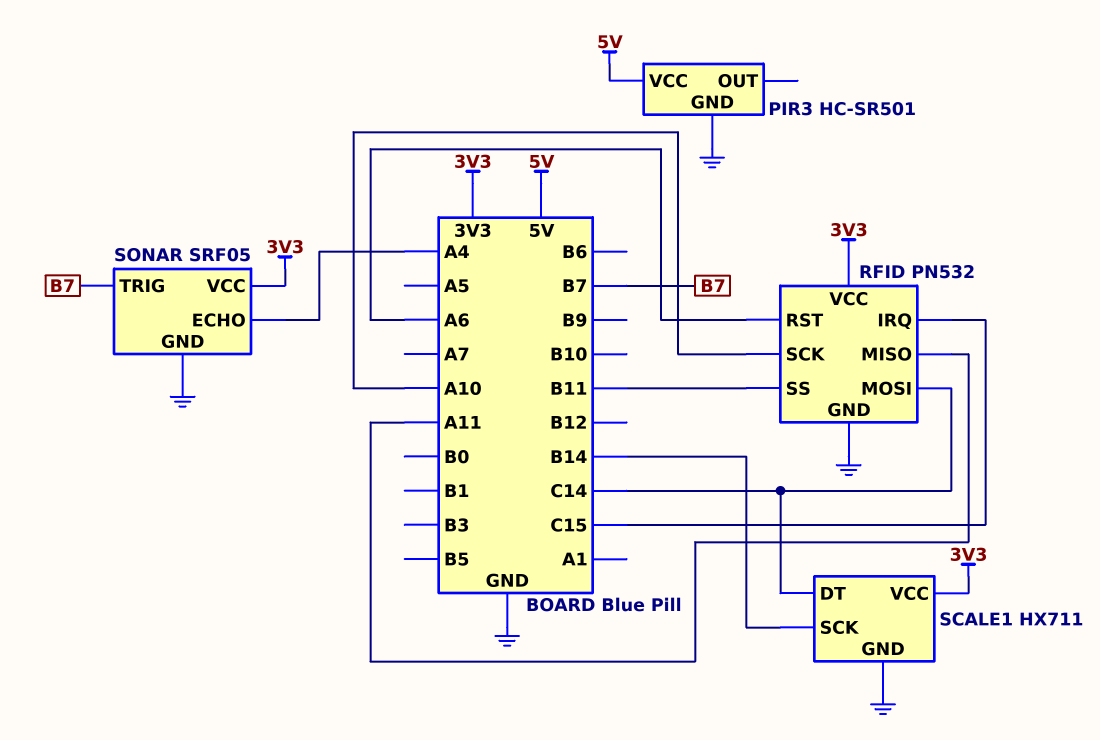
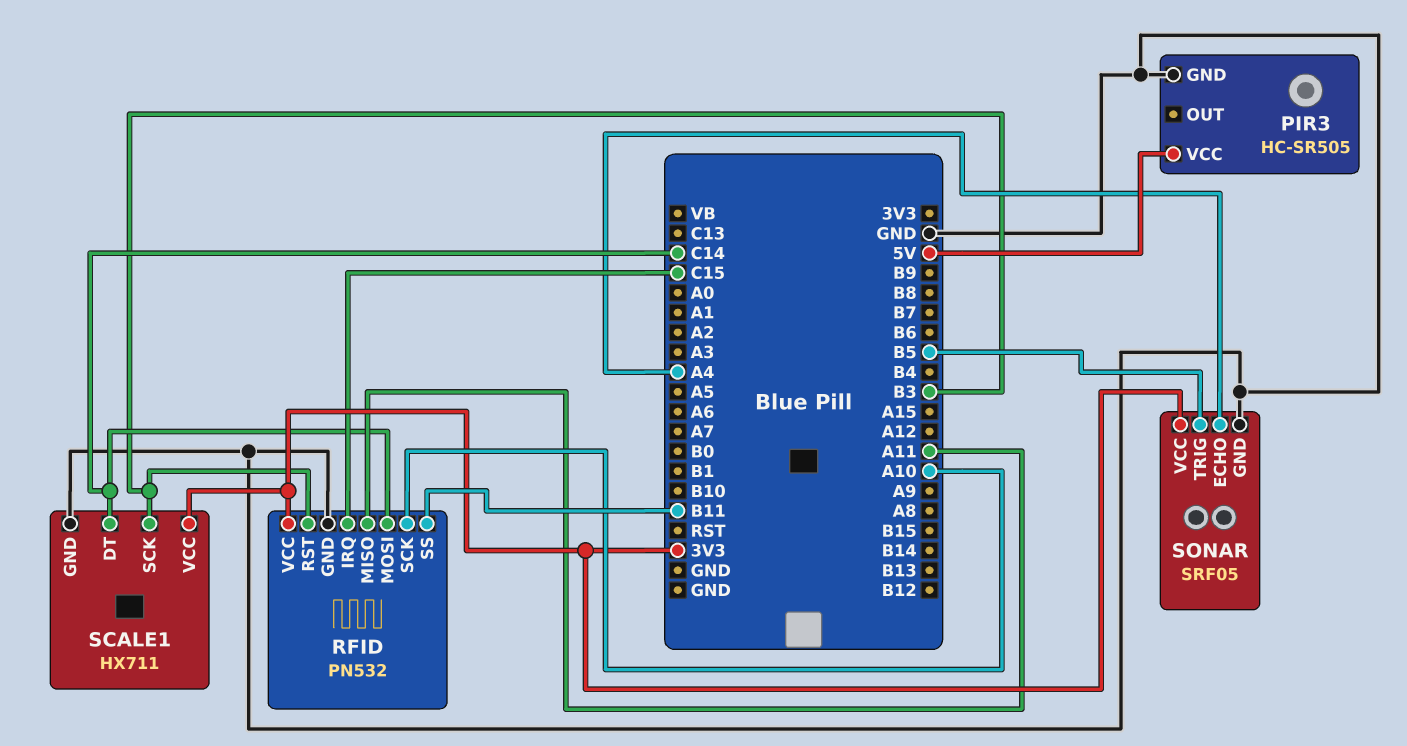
PIR3: HC-SR501 -> HC-SR505
RFID pin RST: A6 -> B3
SCALE1 pin SCK: B14 -> B3
SONAR pin TRIG: B7 -> B5

